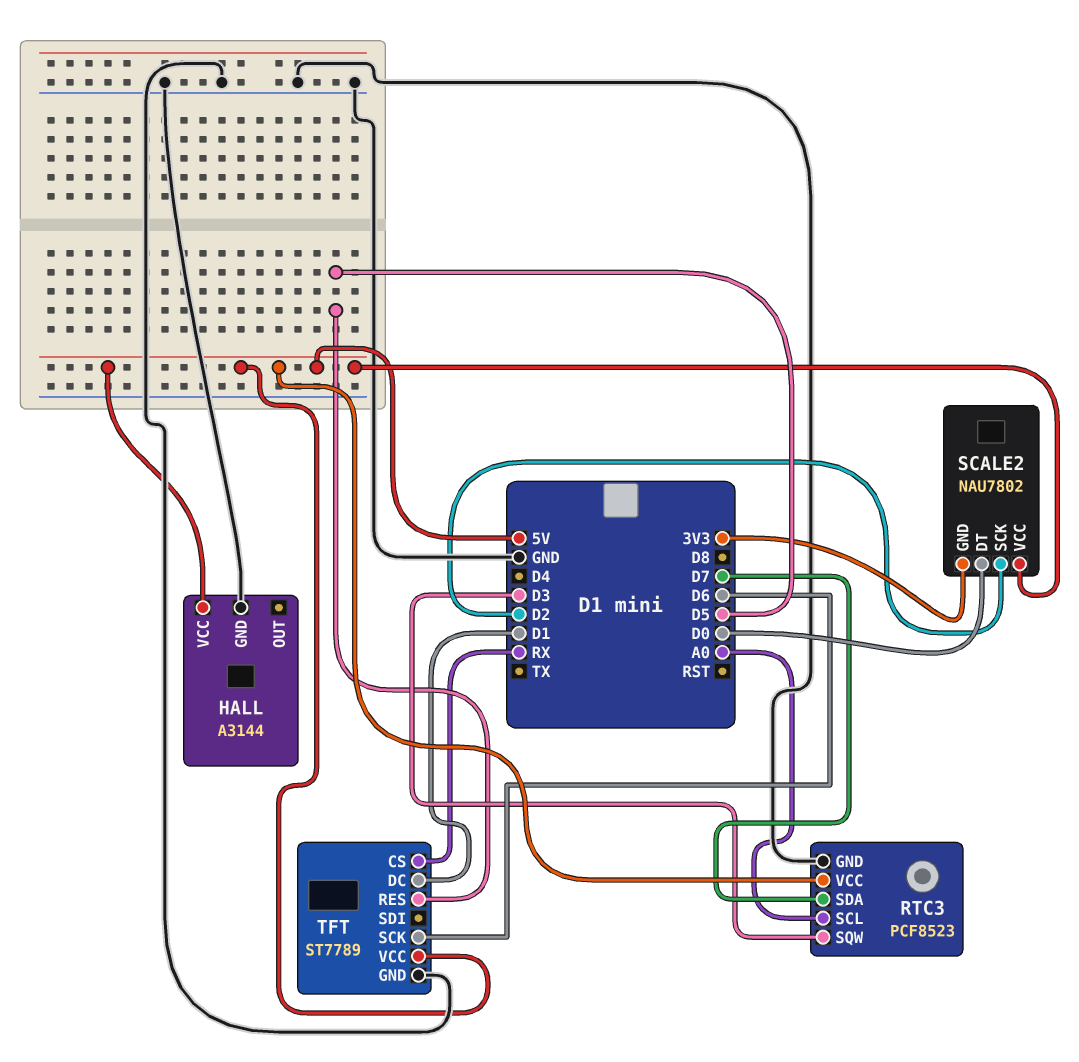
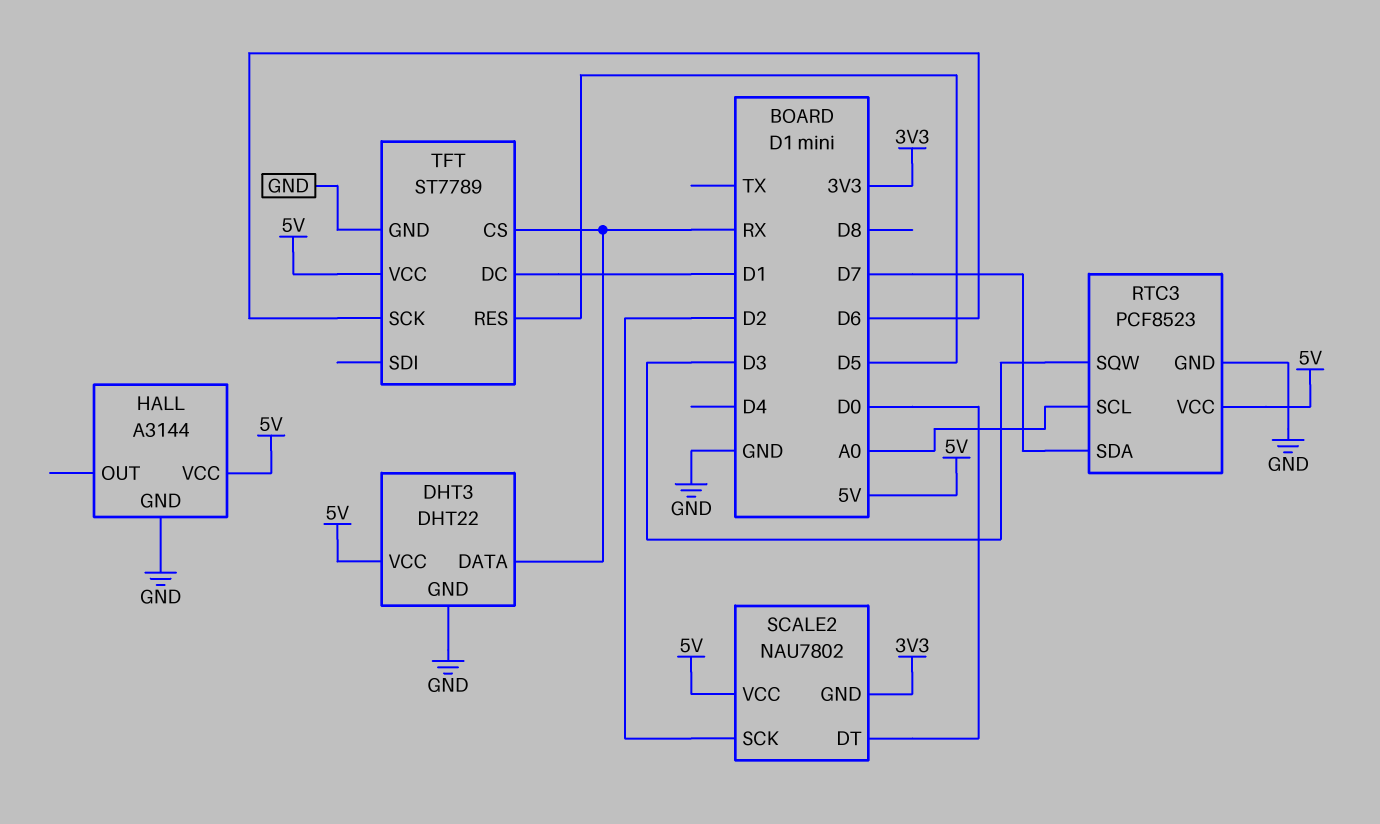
DHT3: none -> DHT22
DHT3 pin DATA: none -> RX
DHT3 pin GND: none -> GND
DHT3 pin VCC: none -> 5V

